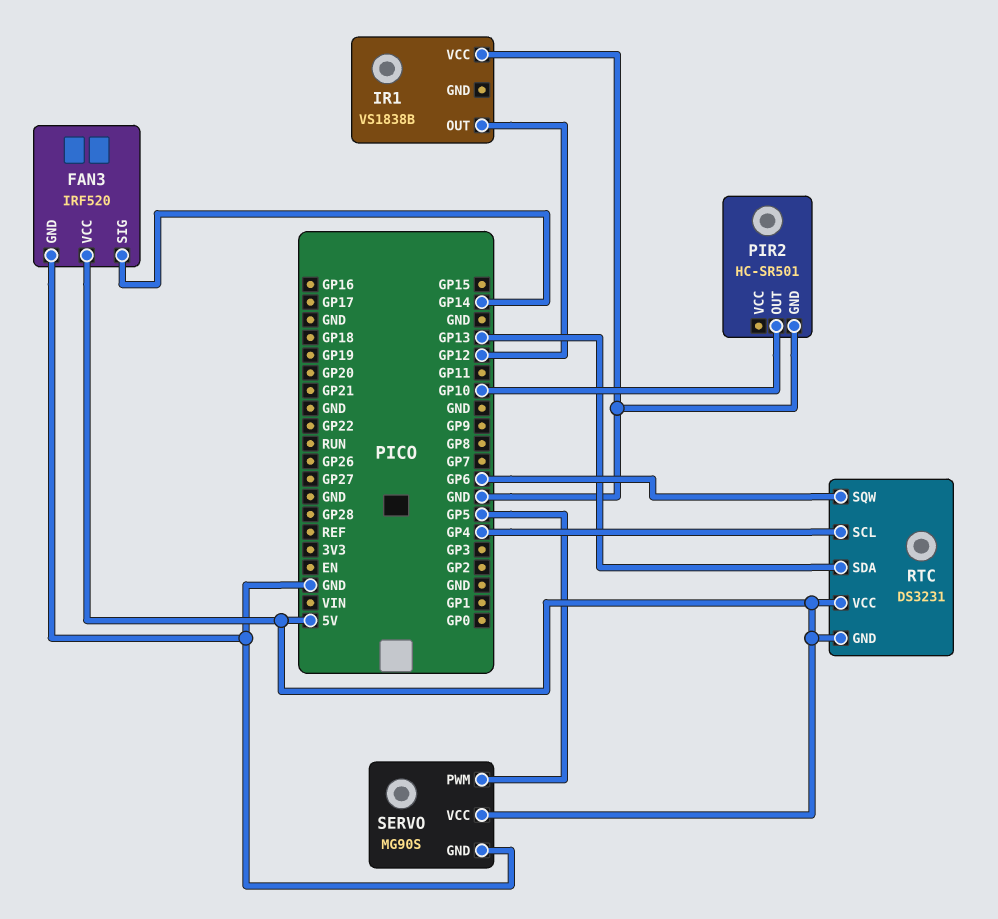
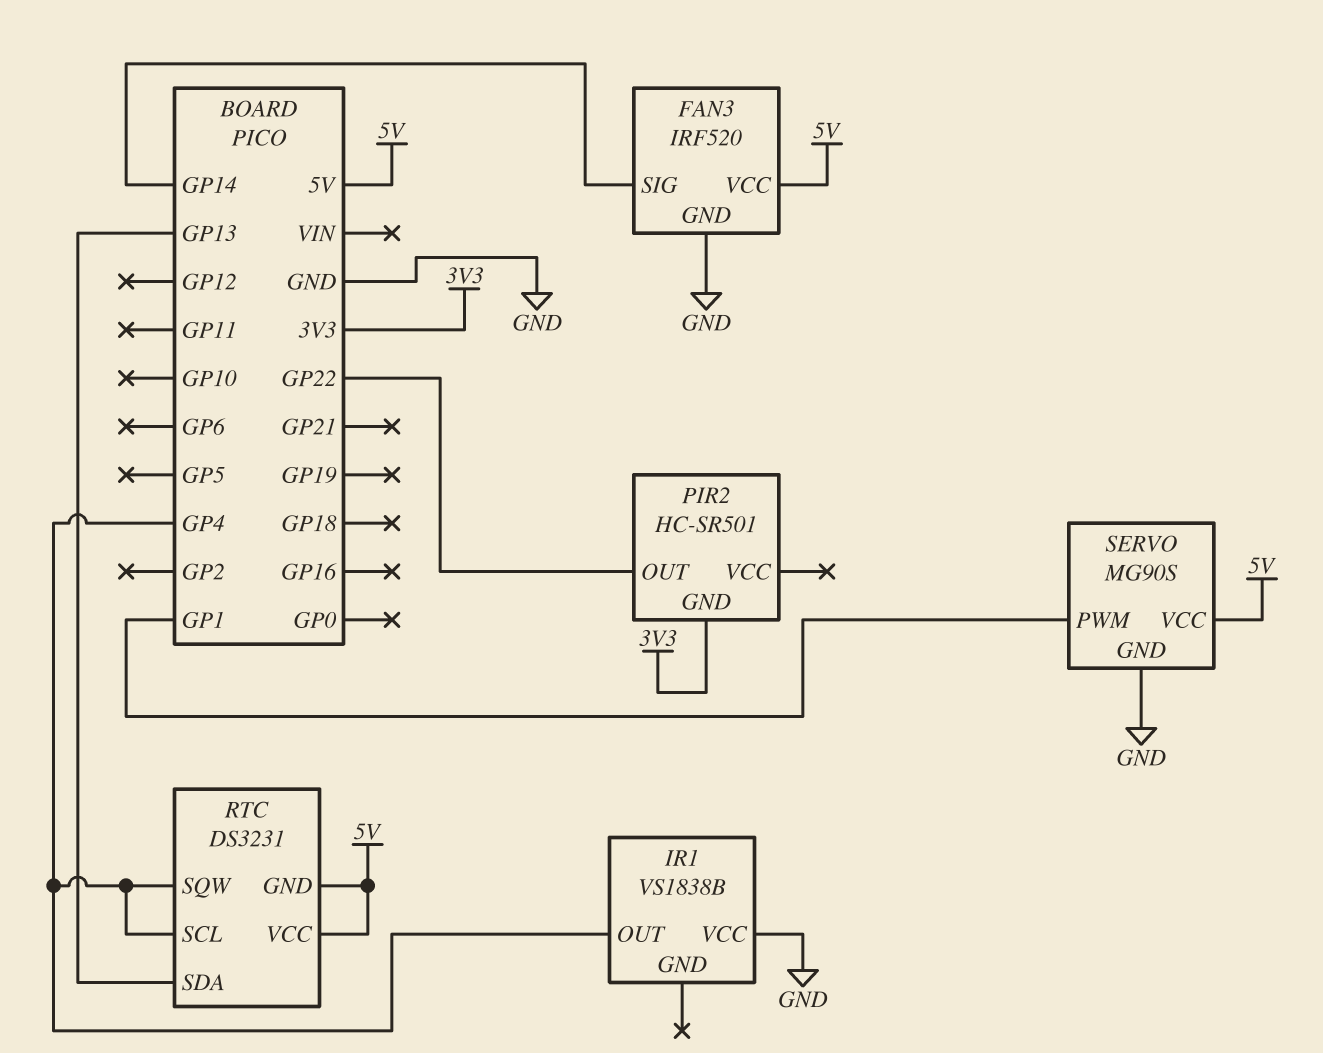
IR1 pin OUT: GP12 -> GP4
PIR2 pin GND: GND -> 3V3
PIR2 pin OUT: GP10 -> GP22
RTC pin SQW: GP6 -> GP4
SERVO pin PWM: GP5 -> GP1

